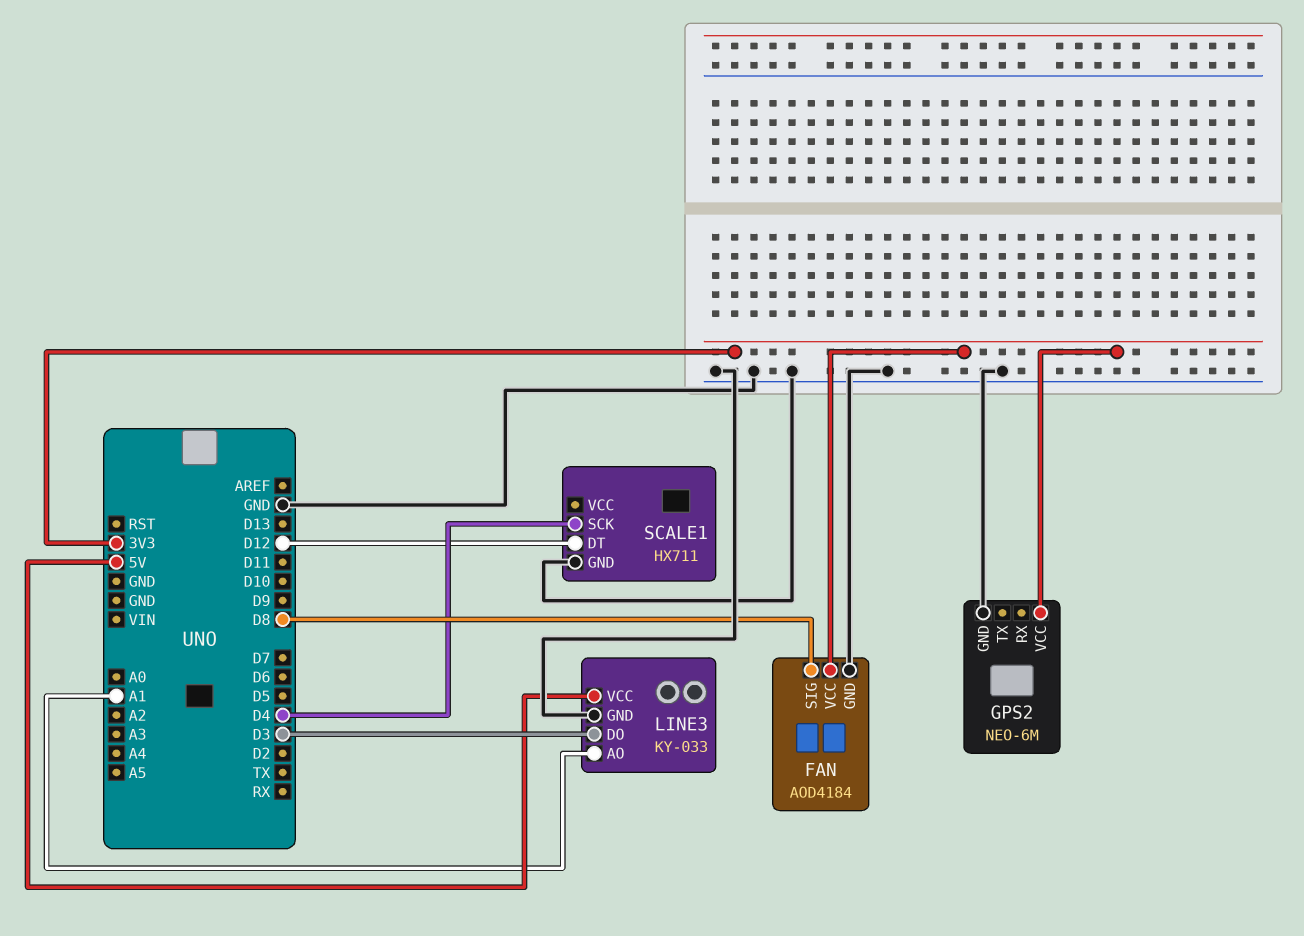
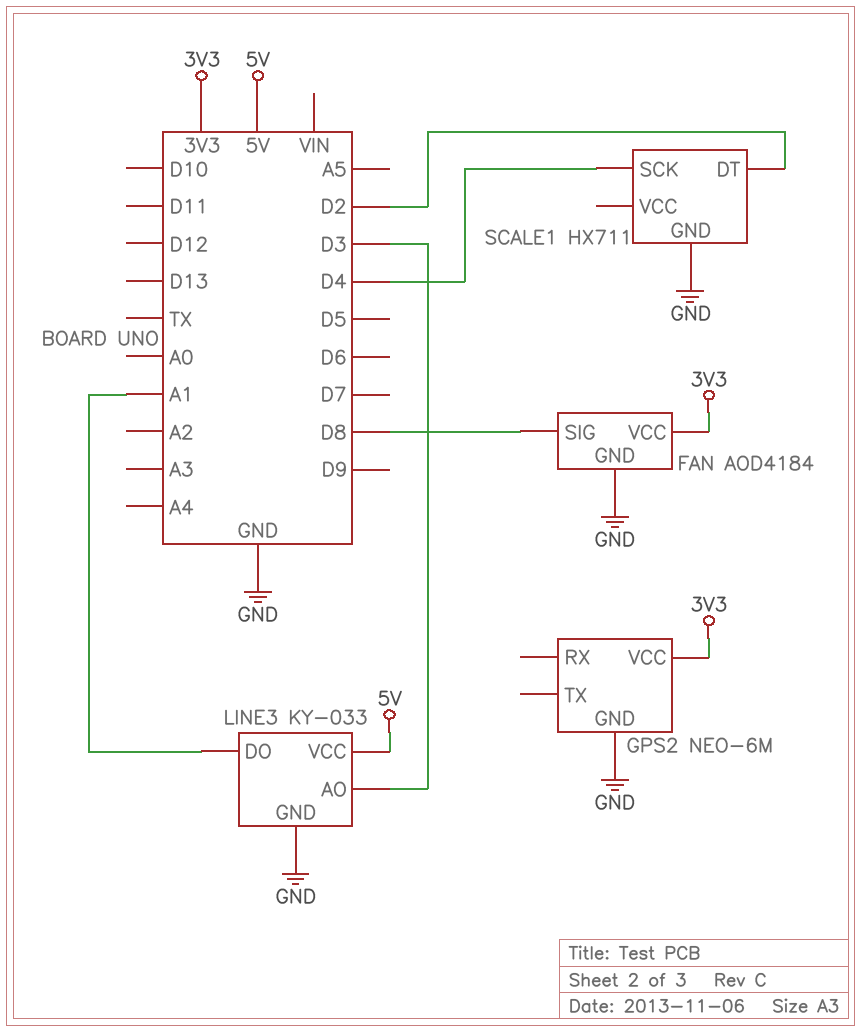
LINE3 pin AO: A1 -> D3
LINE3 pin DO: D3 -> A1
SCALE1 pin DT: D12 -> D2

